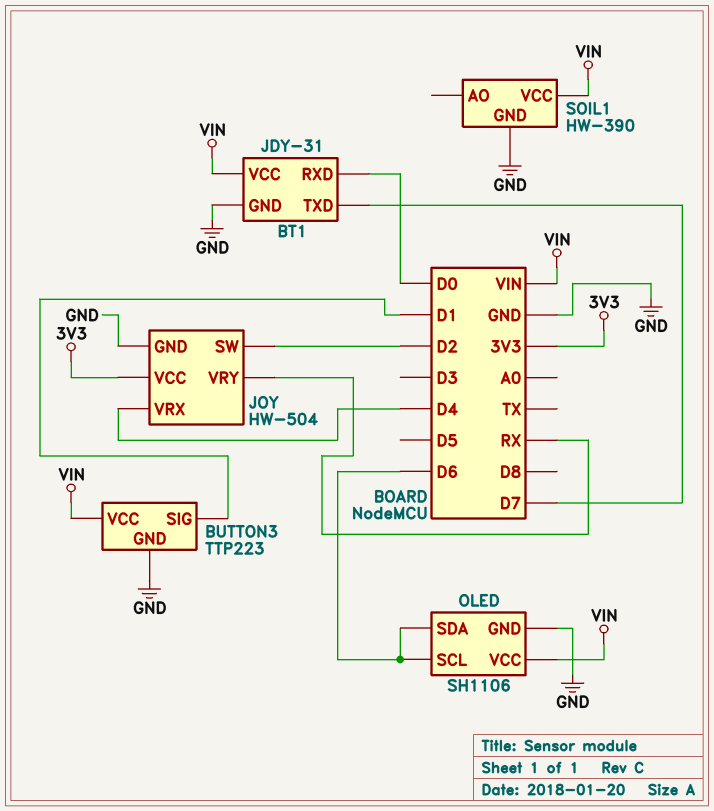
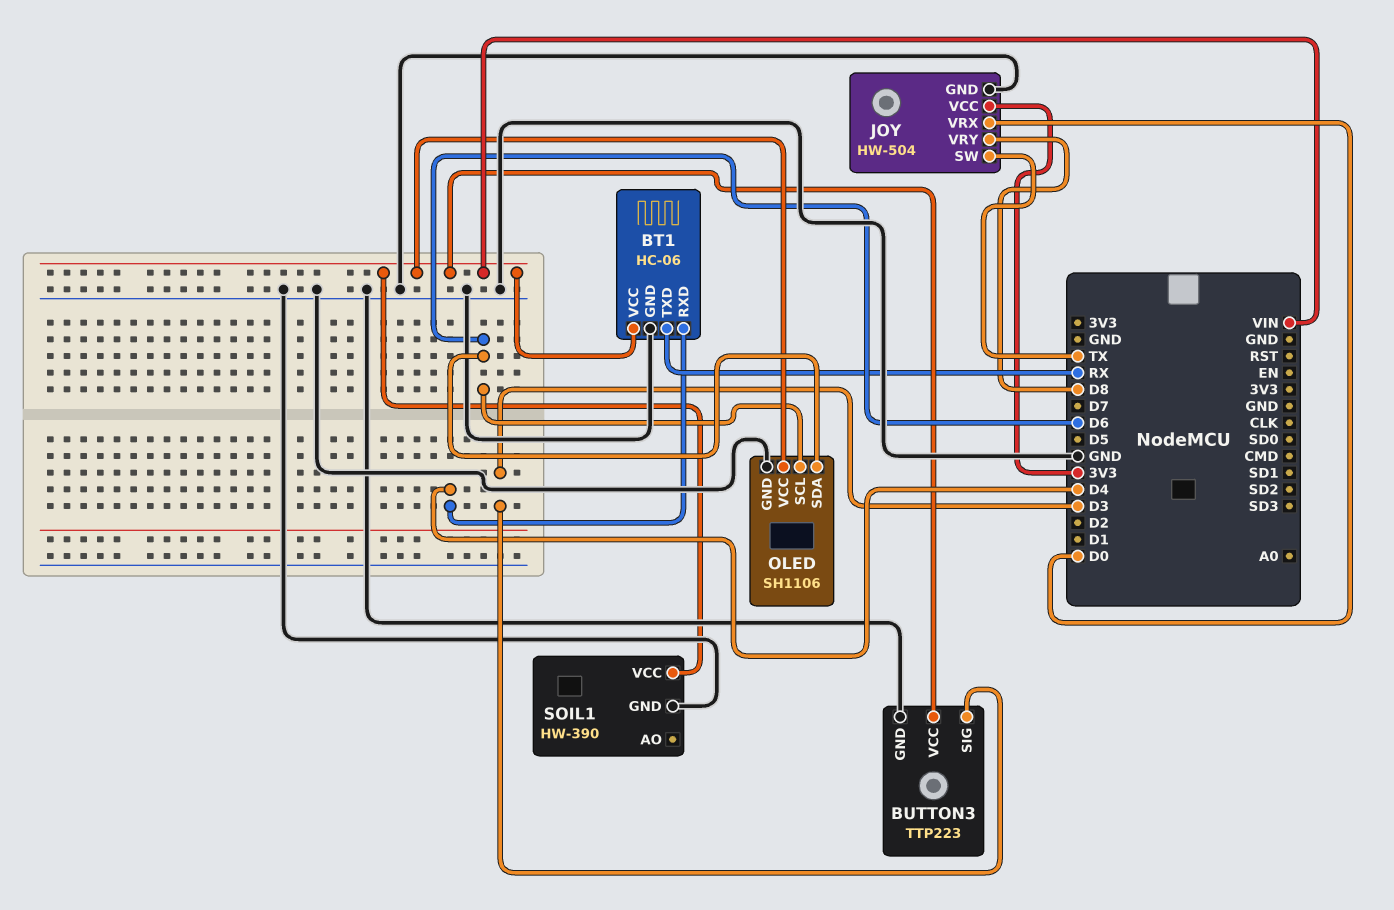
BT1: JDY-31 -> HC-06
BT1 pin RXD: D0 -> D4
BT1 pin TXD: D7 -> RX
BUTTON3 pin SIG: D1 -> D3
JOY pin SW: D2 -> TX
JOY pin VRX: D4 -> D0
JOY pin VRY: RX -> D8

